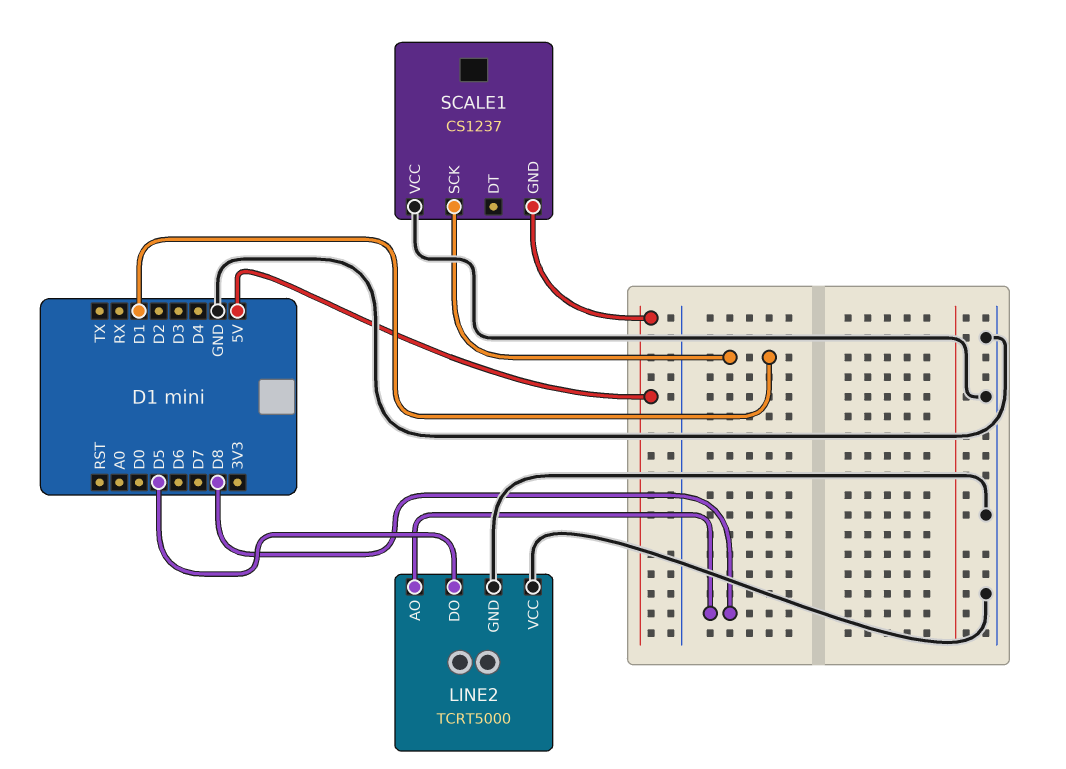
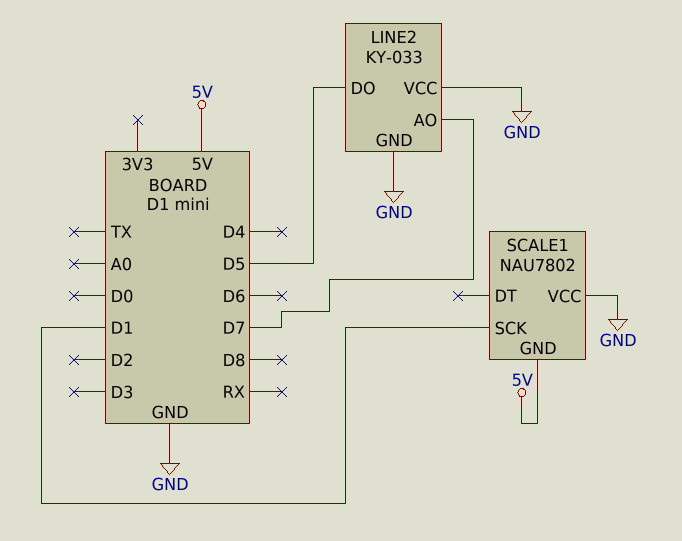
LINE2: TCRT5000 -> KY-033
LINE2 pin AO: D8 -> D7
SCALE1: CS1237 -> NAU7802

